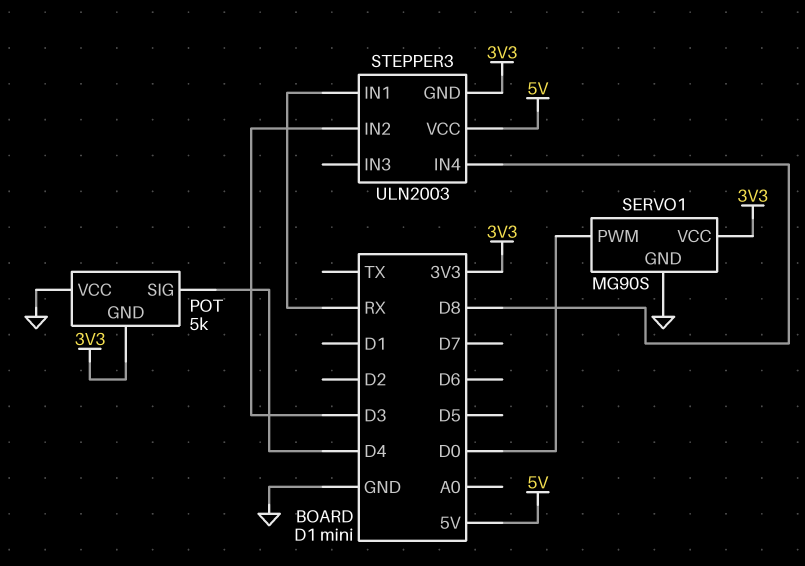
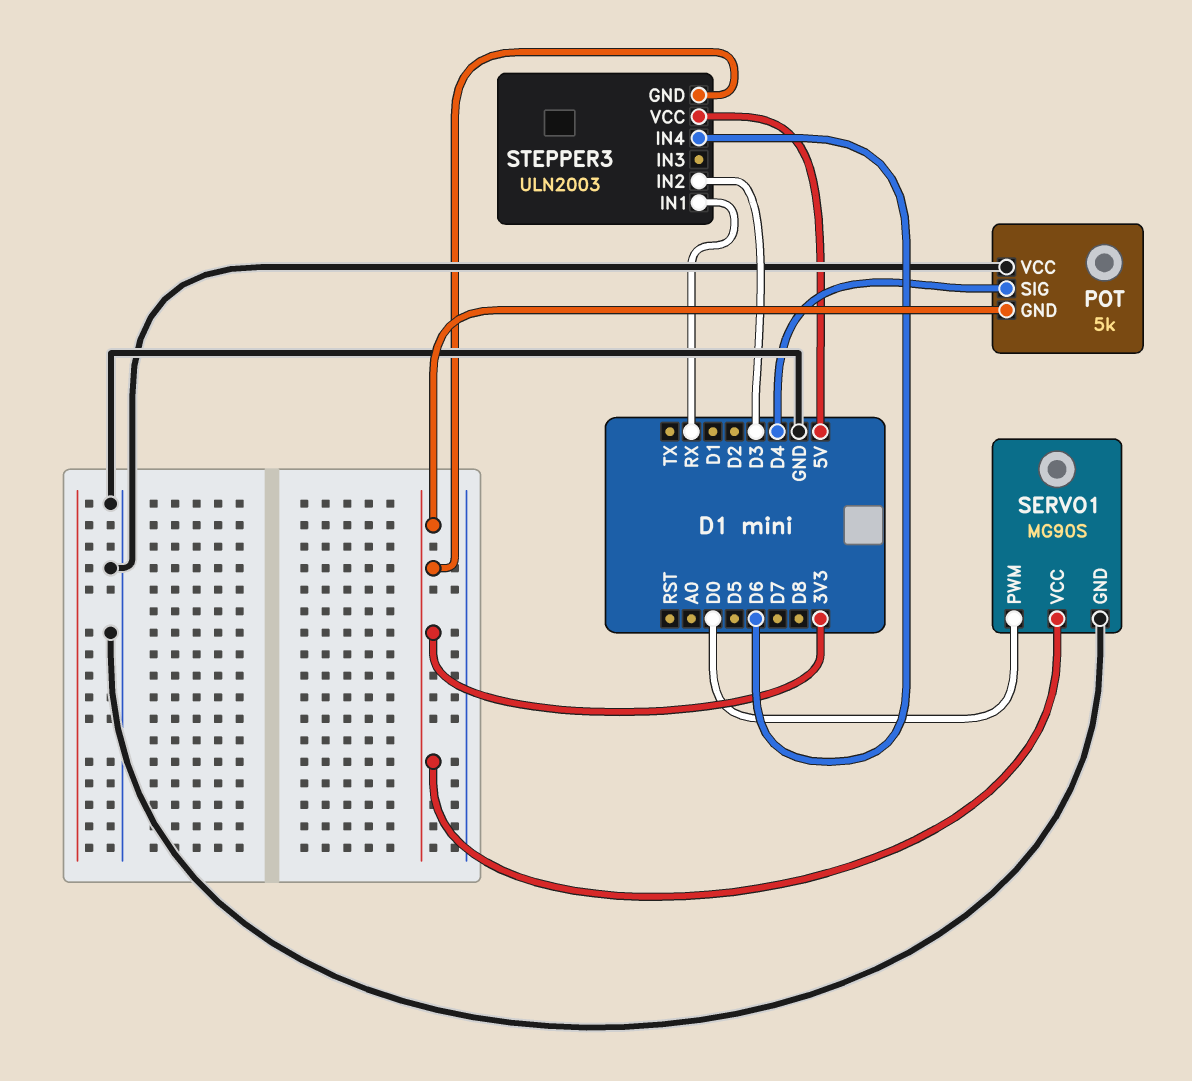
STEPPER3 pin IN4: D8 -> D6

